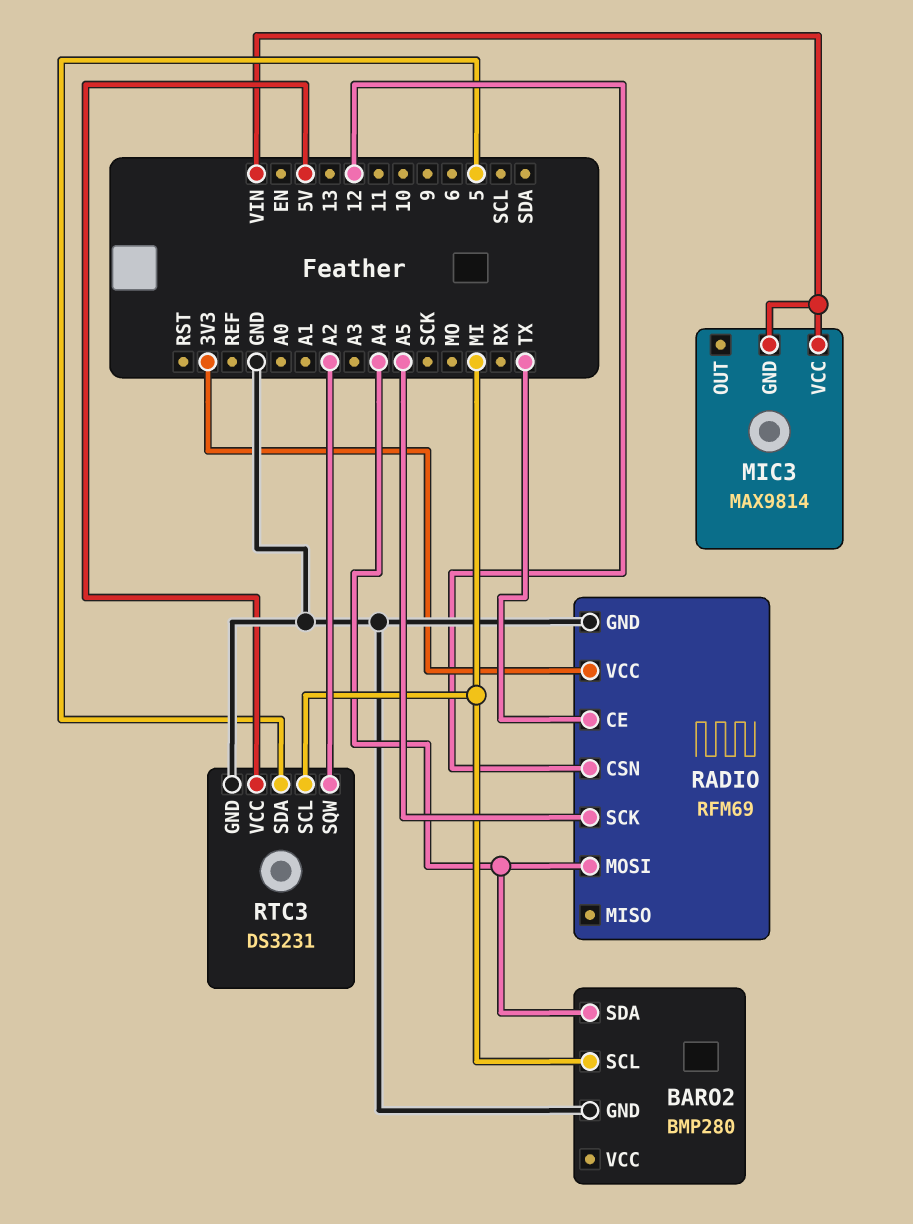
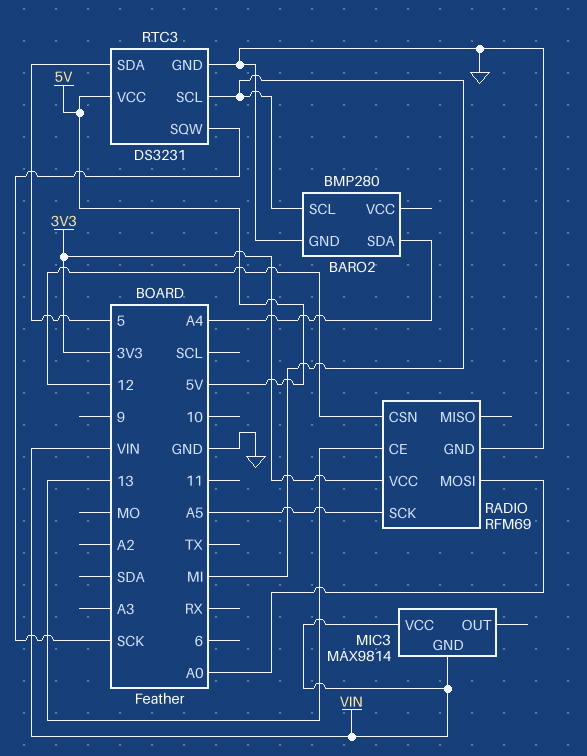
RADIO pin CE: TX -> 13
RADIO pin MOSI: A4 -> A0
RTC3 pin SQW: A2 -> SCK

